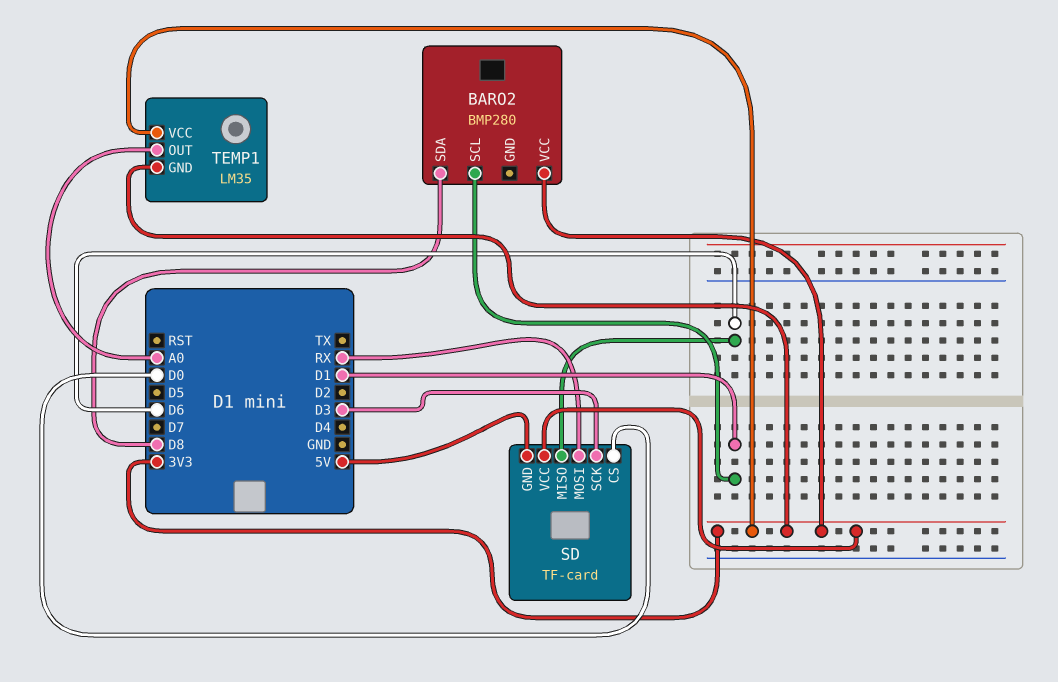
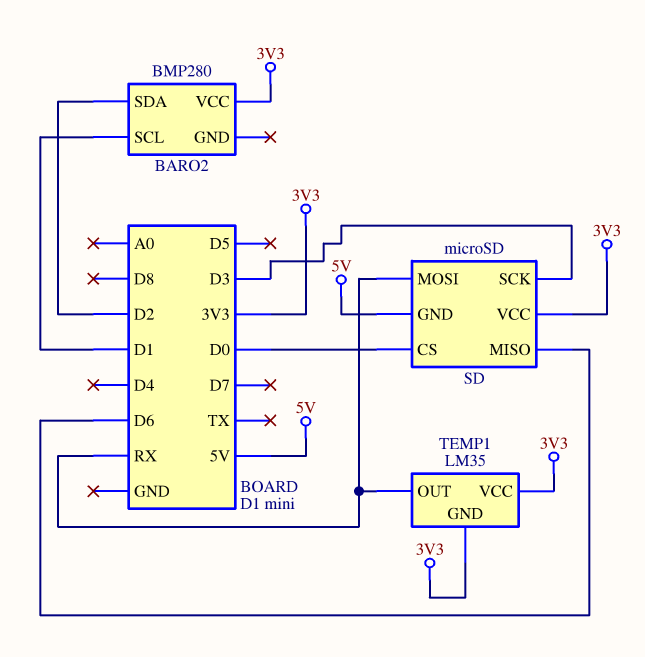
BARO2 pin SDA: D8 -> D2
SD: TF-card -> microSD
TEMP1 pin OUT: A0 -> RX

